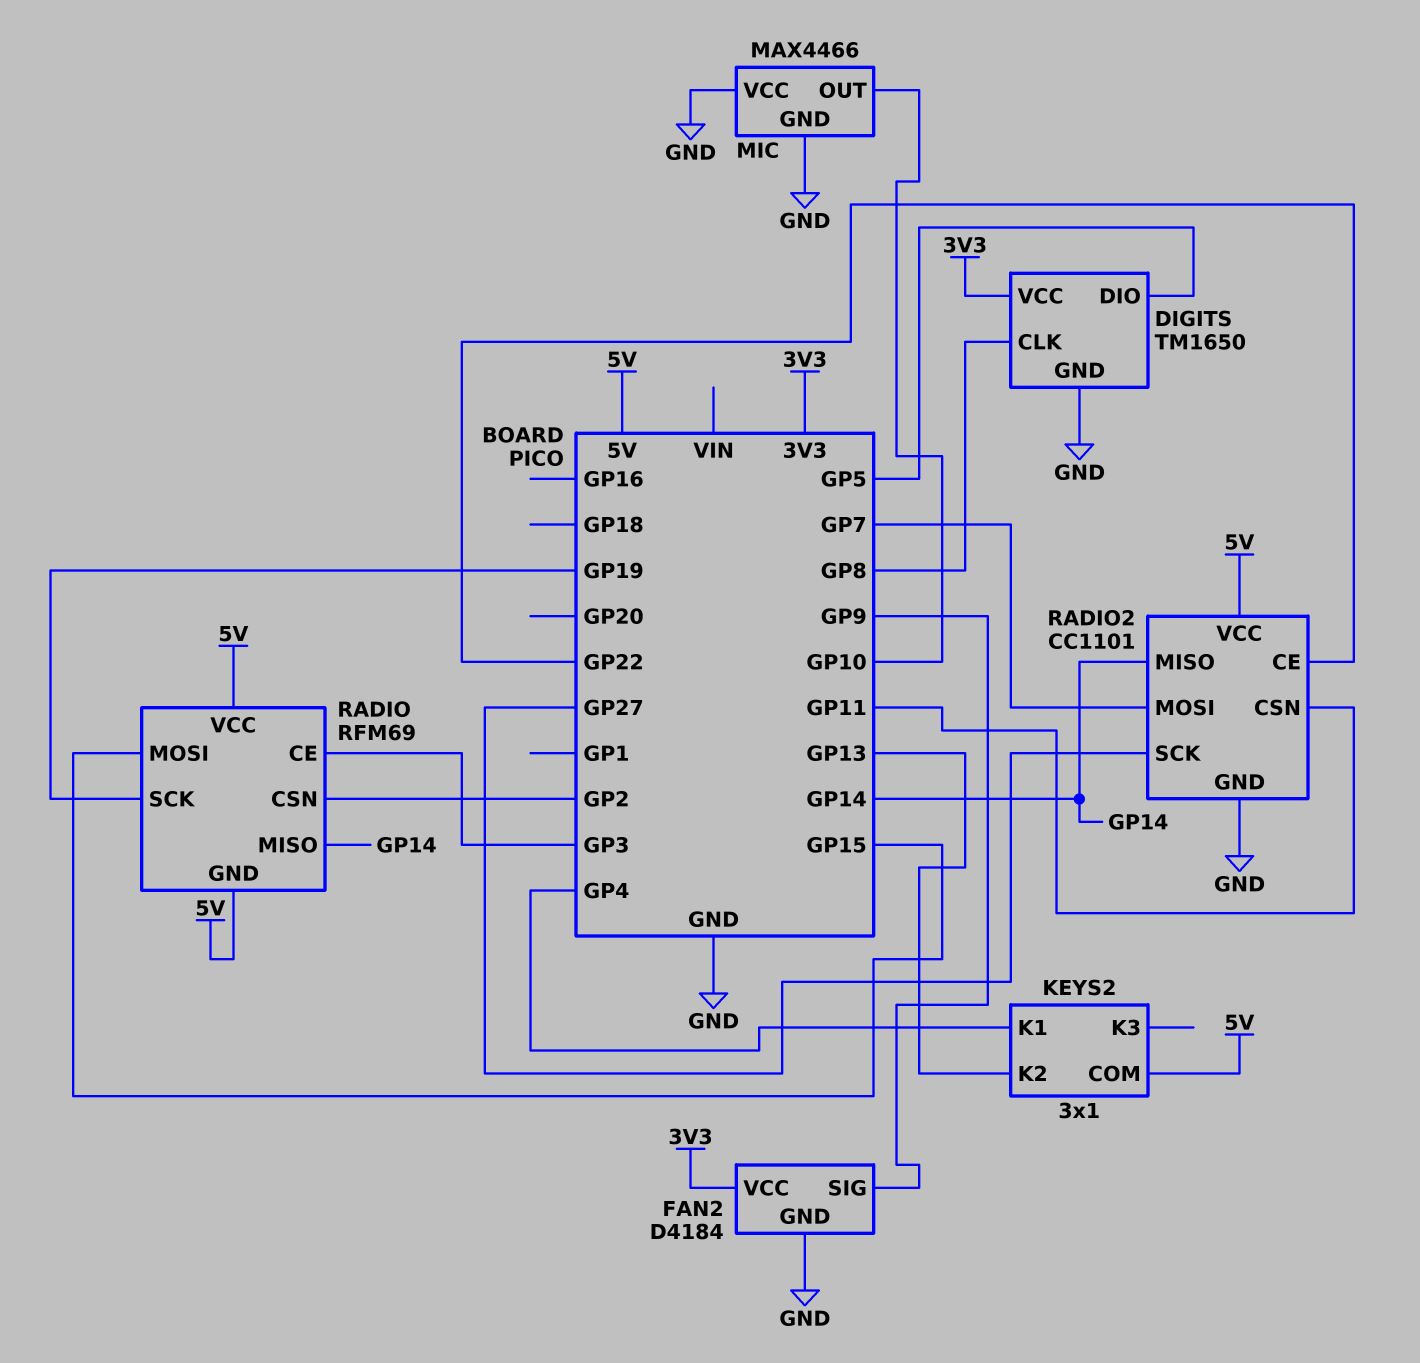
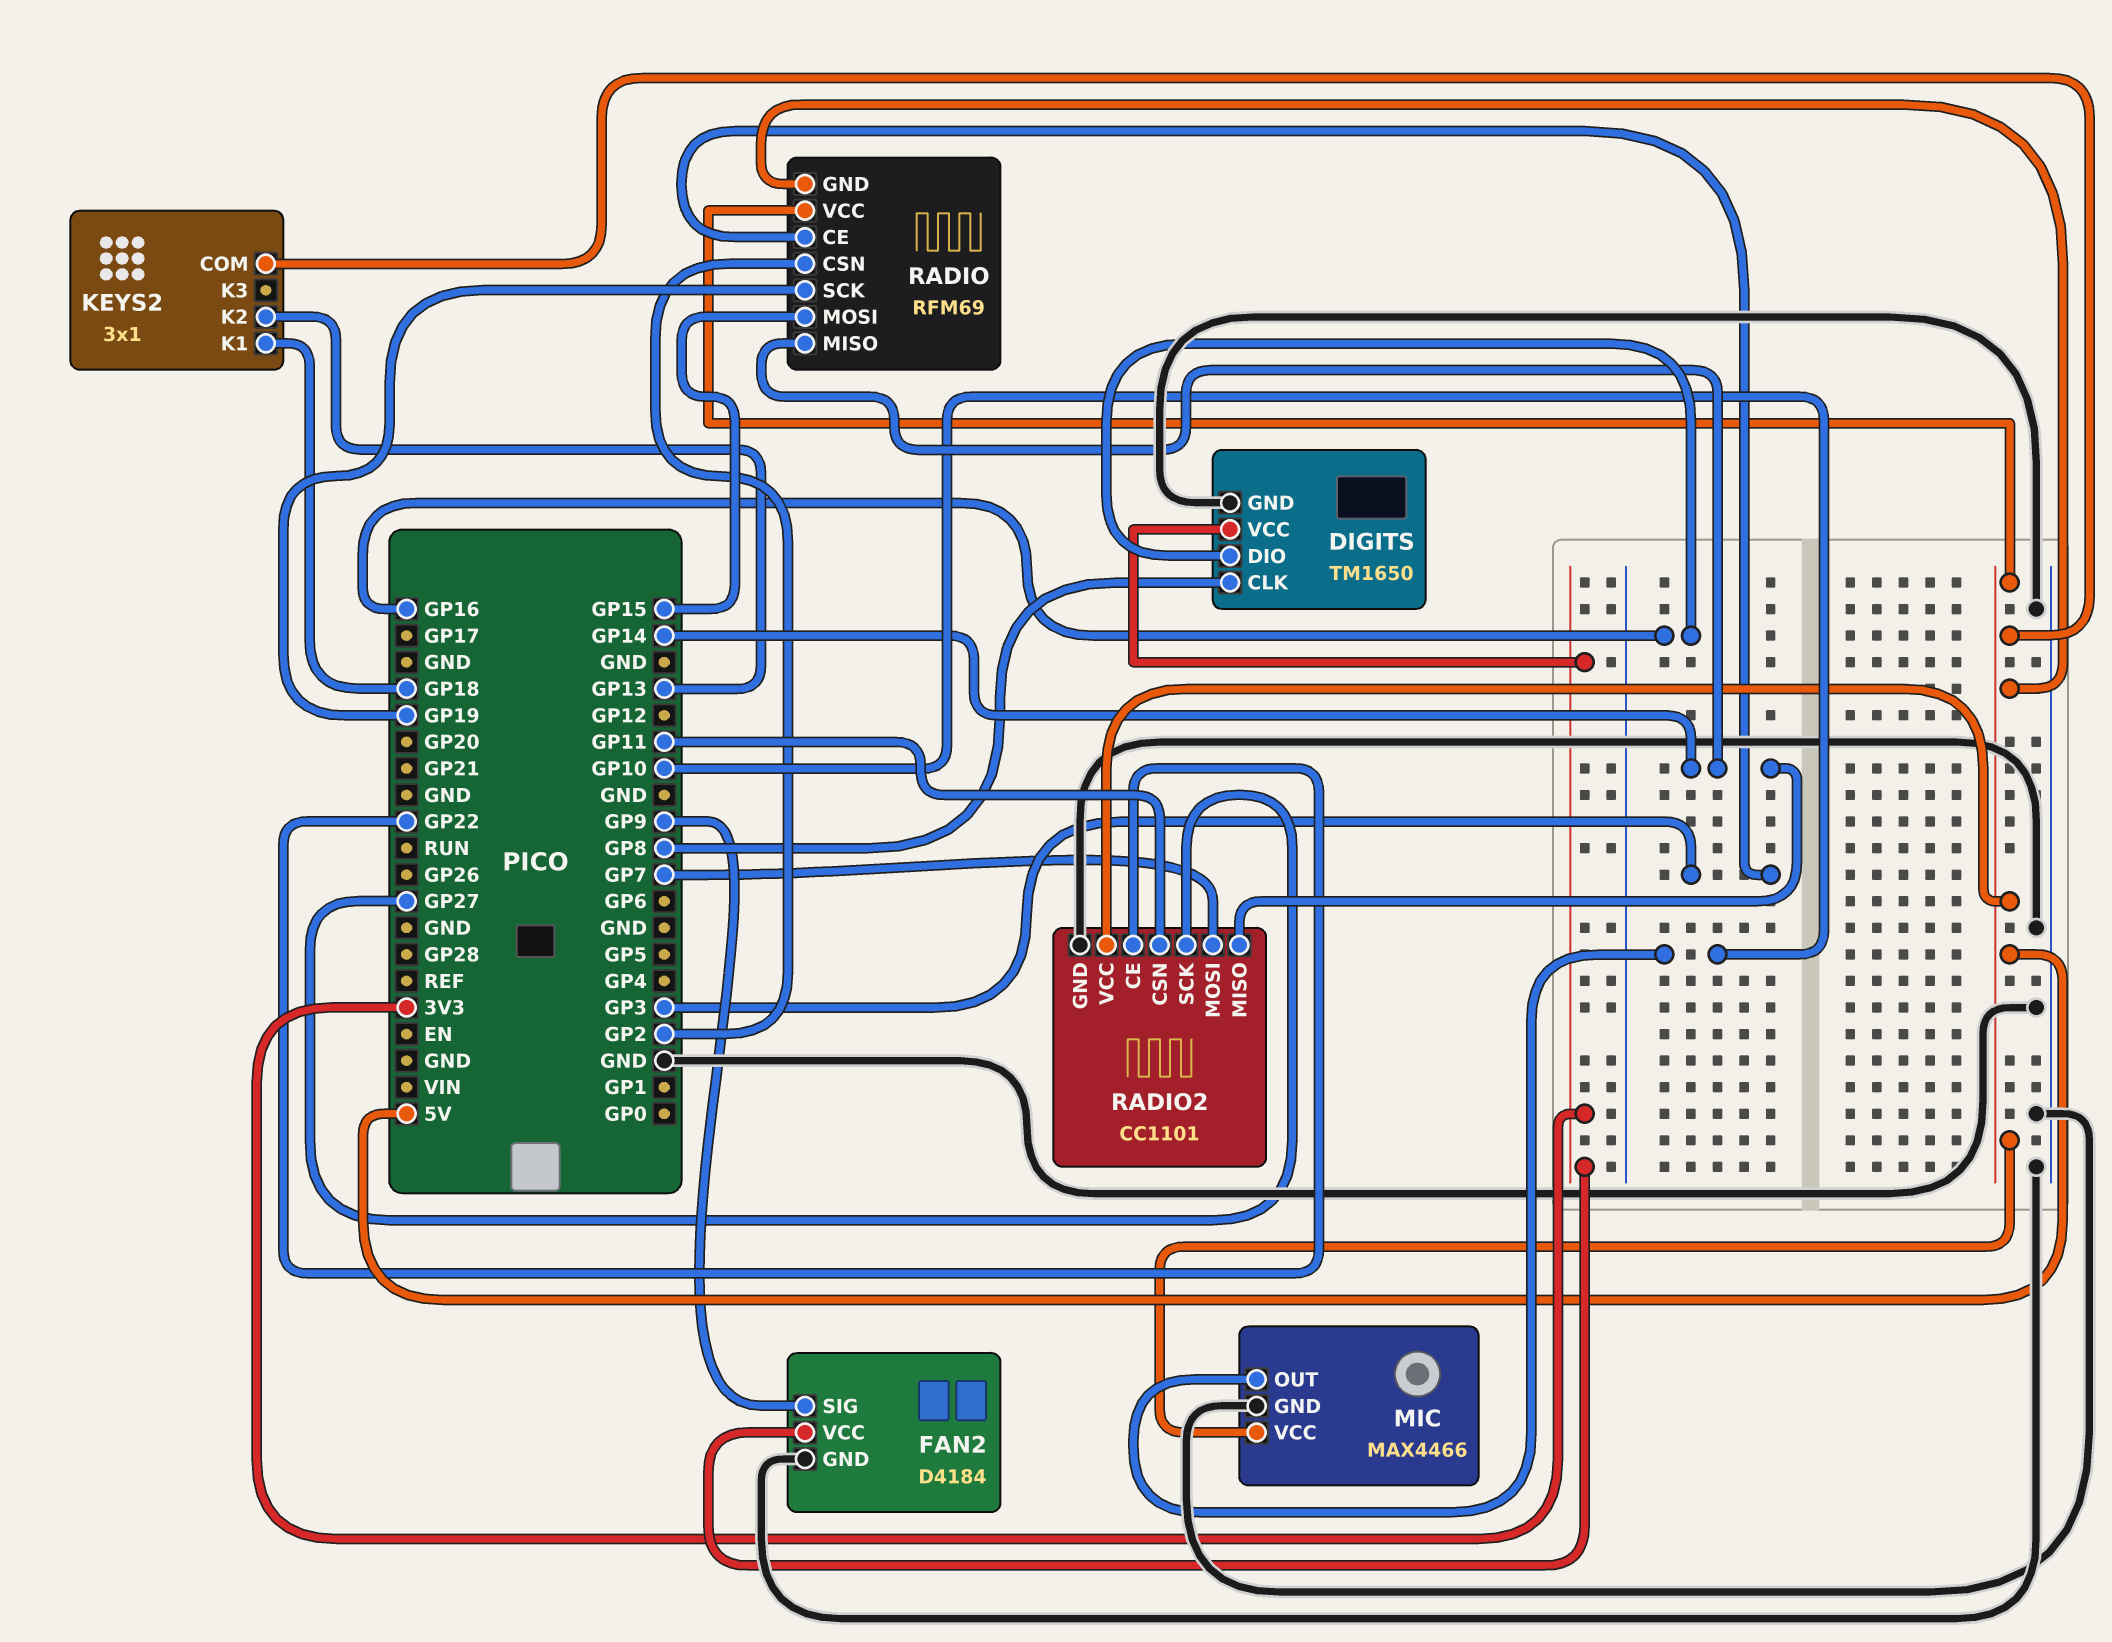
DIGITS pin DIO: GP5 -> GP16
KEYS2 pin K1: GP4 -> GP18
MIC pin VCC: GND -> 5V

